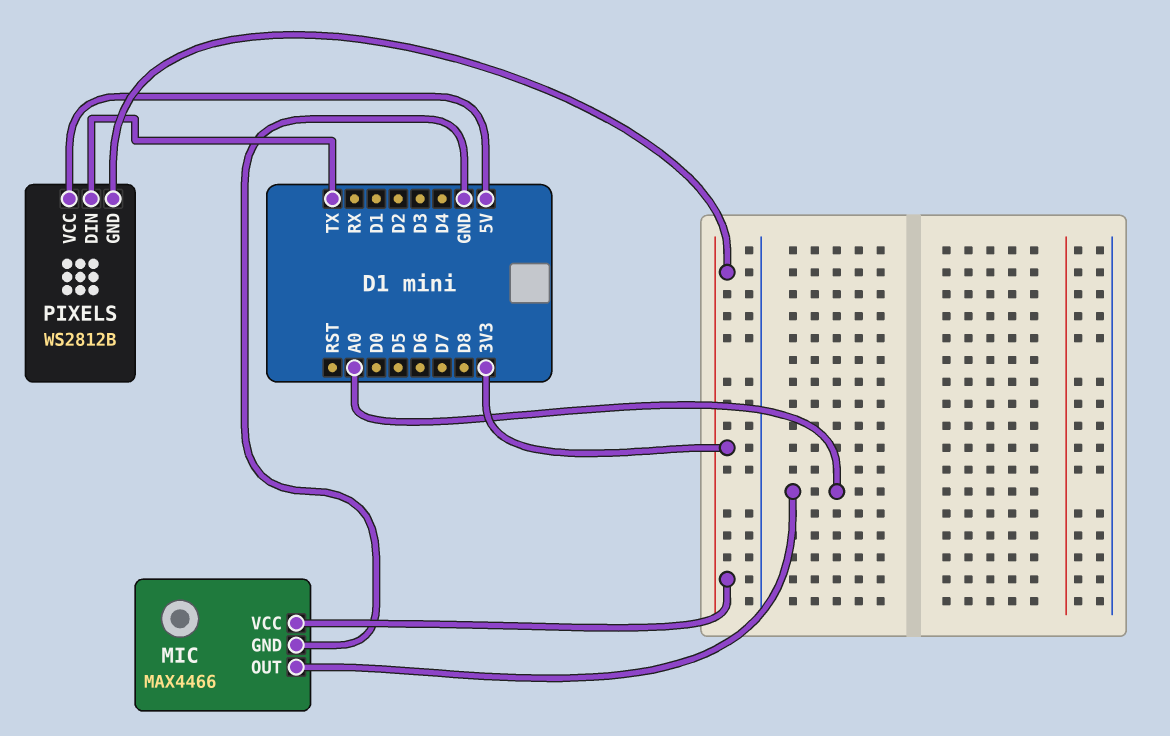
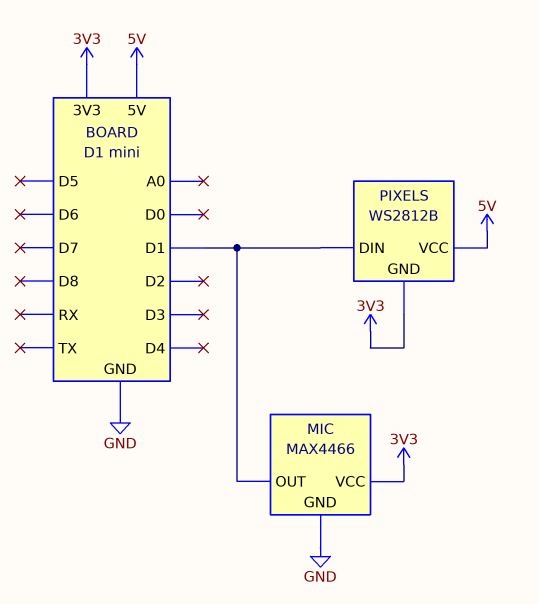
MIC pin OUT: A0 -> D1
PIXELS pin DIN: TX -> D1

